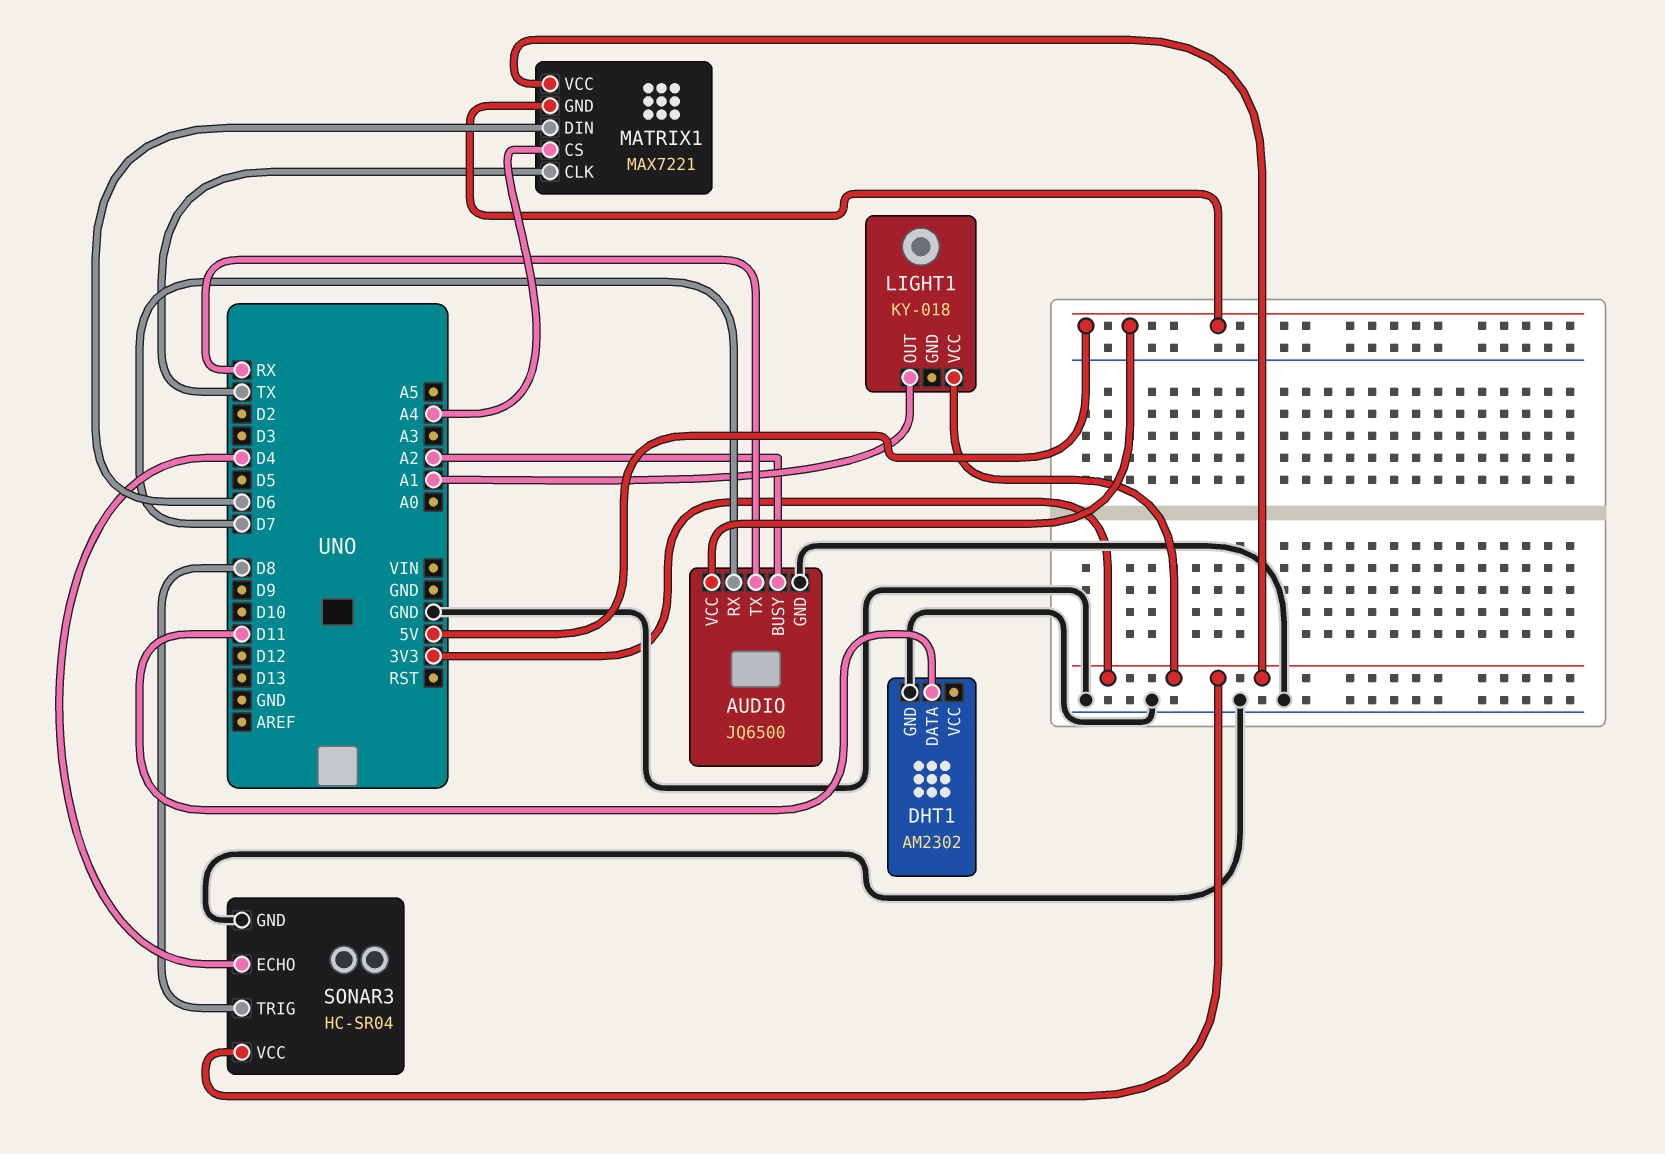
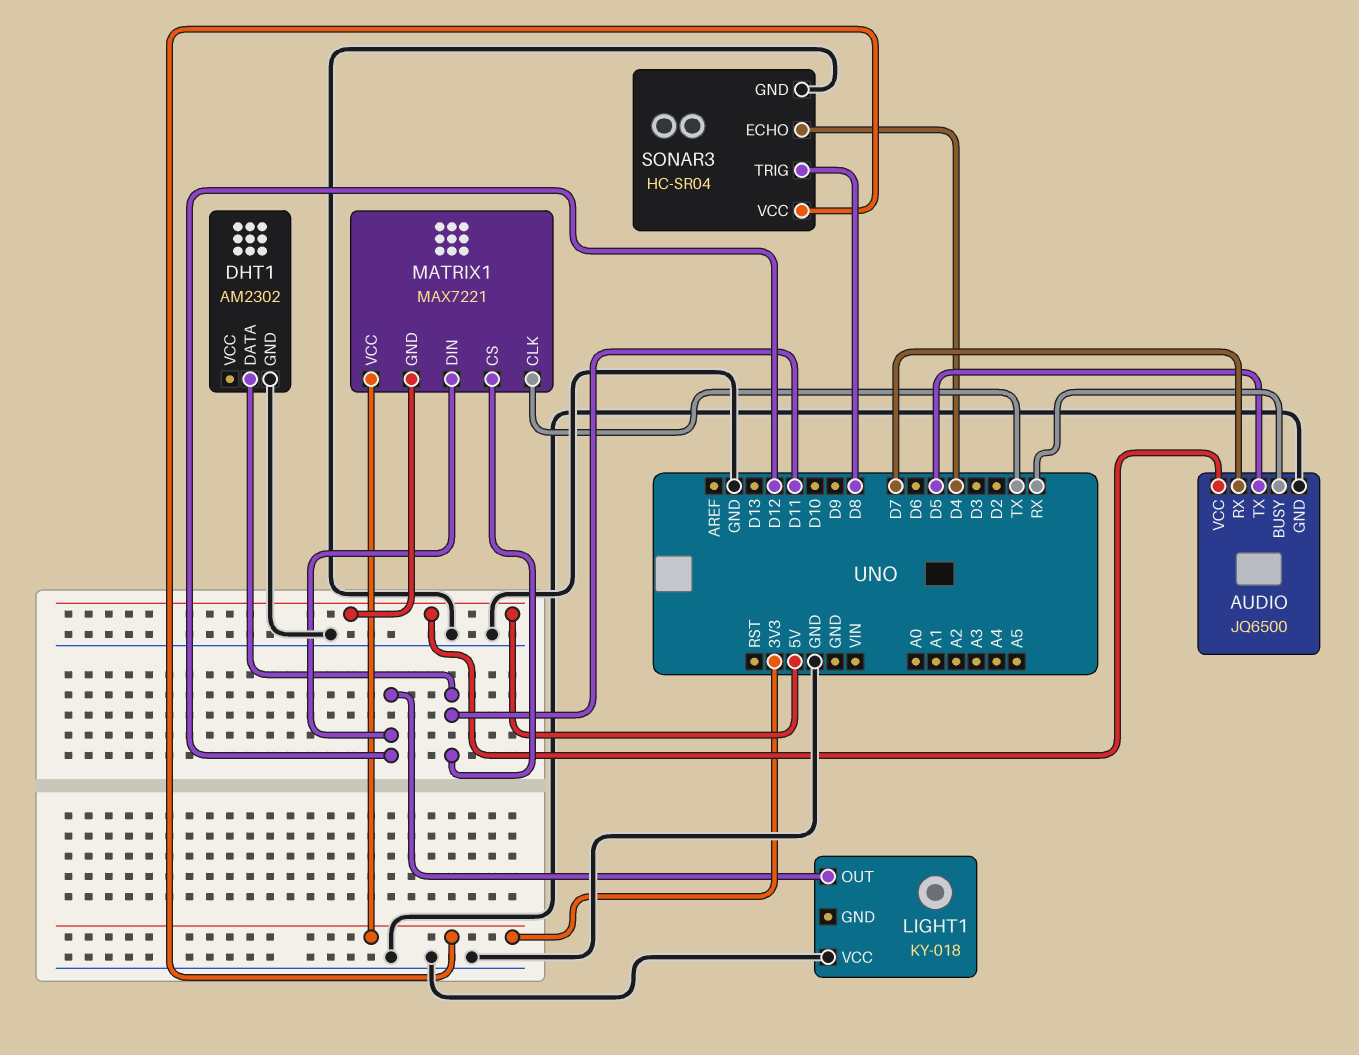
AUDIO pin BUSY: A2 -> RX
AUDIO pin TX: RX -> D5
LIGHT1 pin OUT: A1 -> D12
LIGHT1 pin VCC: 3V3 -> GND
MATRIX1 pin CS: A4 -> D11
MATRIX1 pin DIN: D6 -> D12

